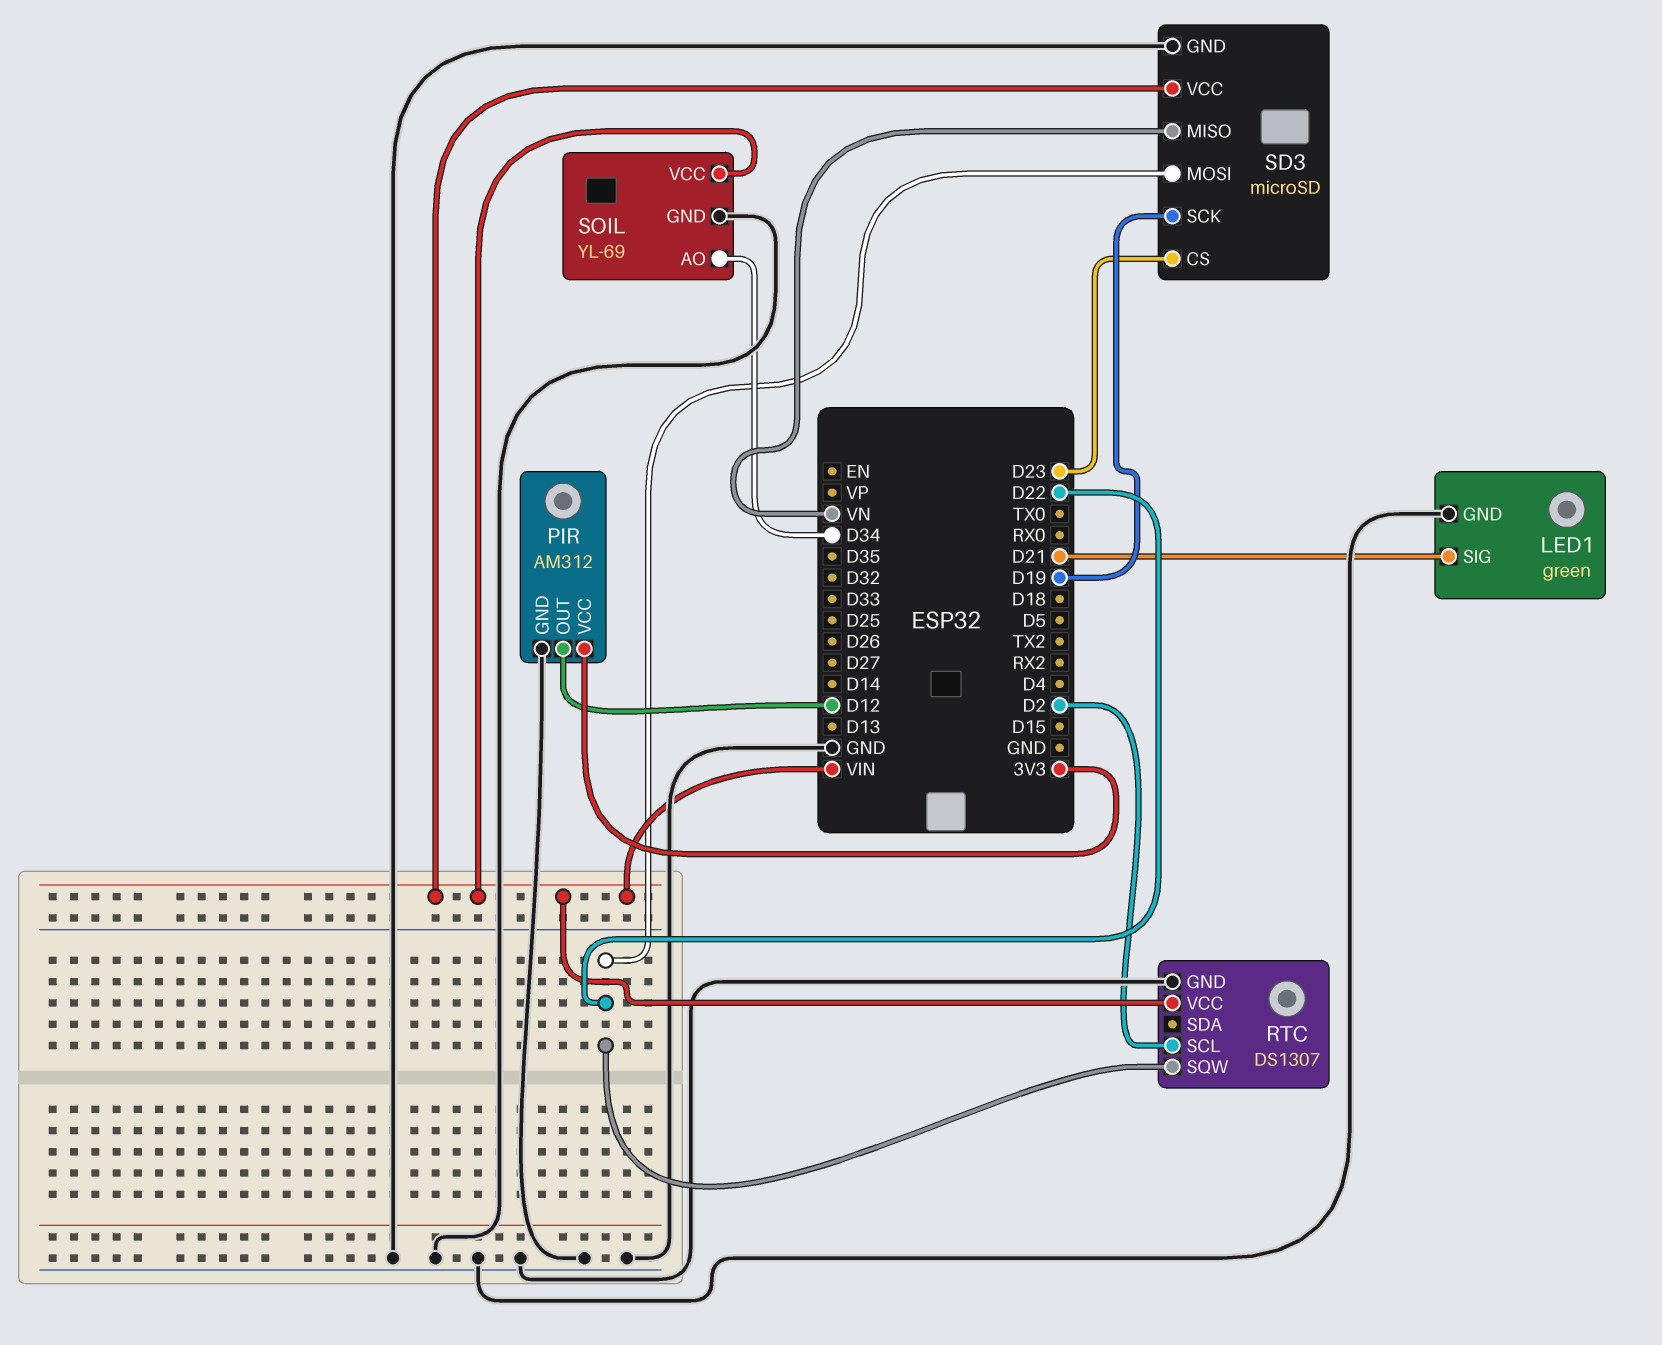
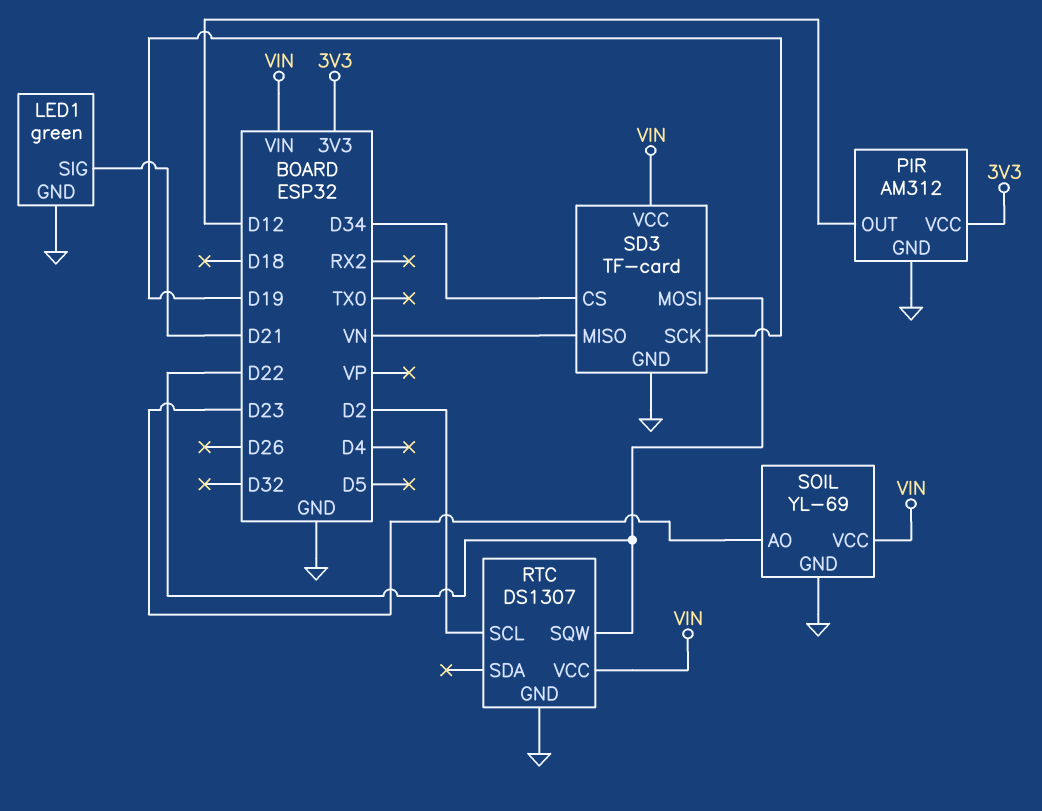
SD3: microSD -> TF-card
SD3 pin CS: D23 -> D34
SOIL pin AO: D34 -> D23

